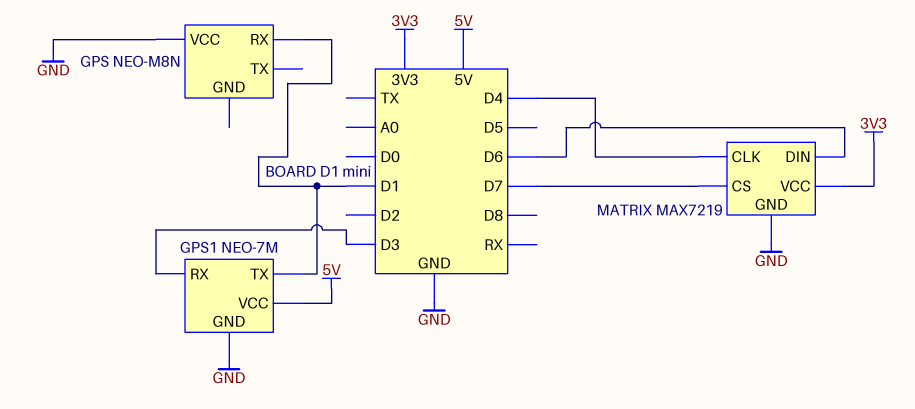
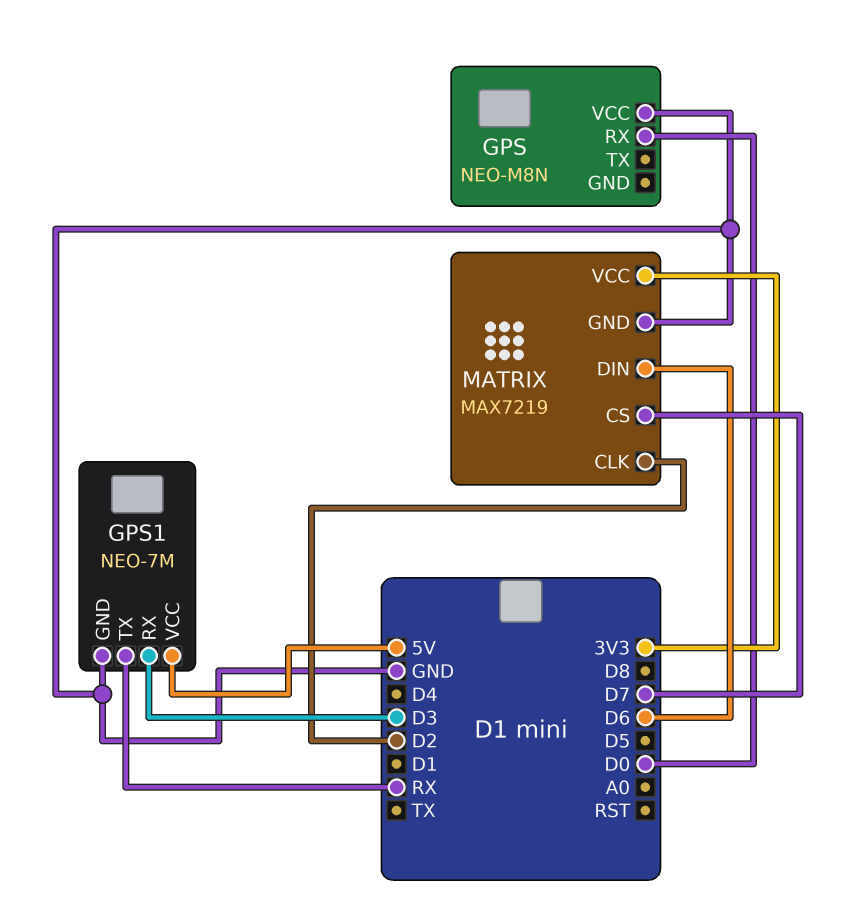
GPS pin RX: D1 -> D0
GPS1 pin TX: D1 -> RX
MATRIX pin CLK: D4 -> D2

